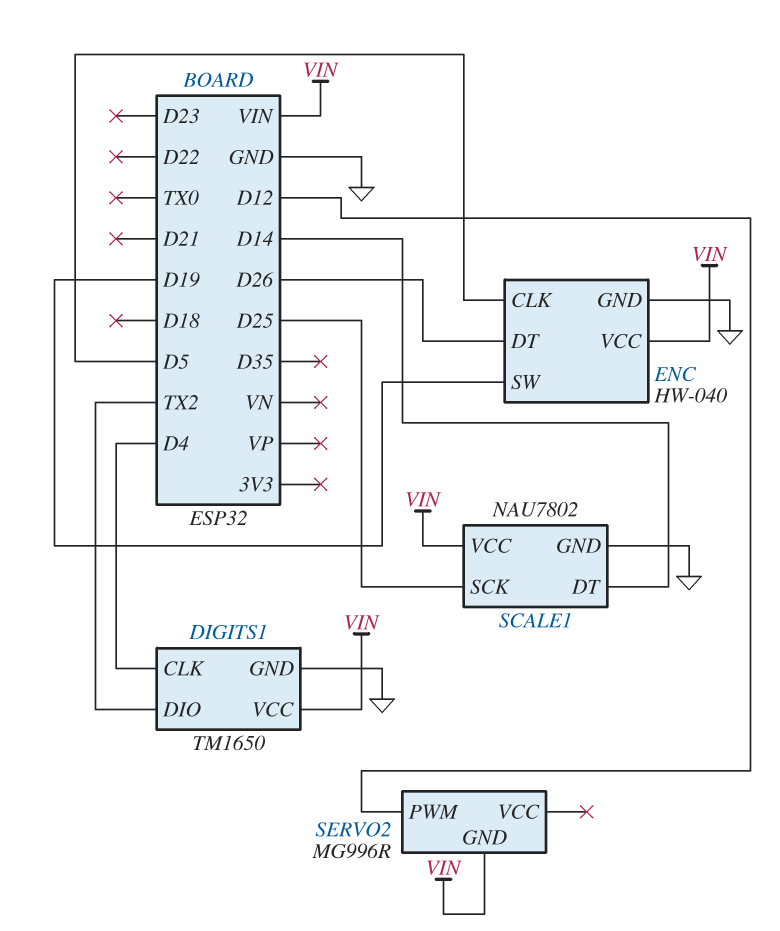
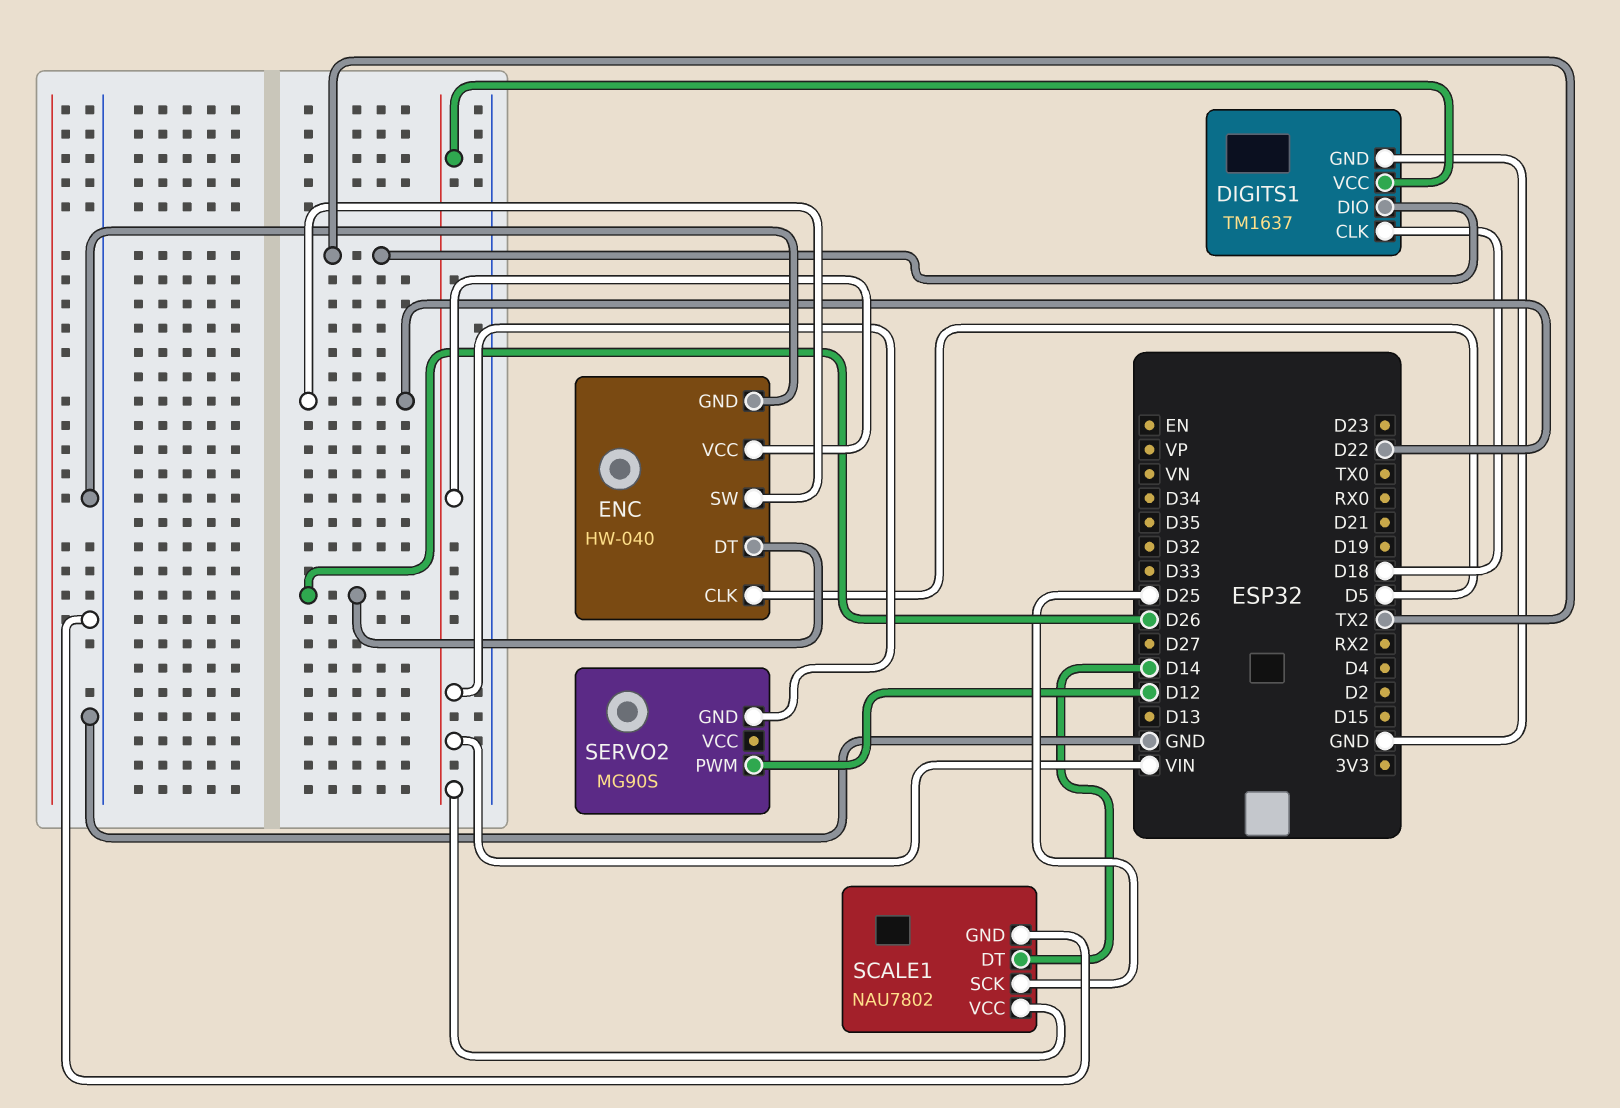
DIGITS1: TM1650 -> TM1637
DIGITS1 pin CLK: D4 -> D18
ENC pin SW: D19 -> D22
SERVO2: MG996R -> MG90S

